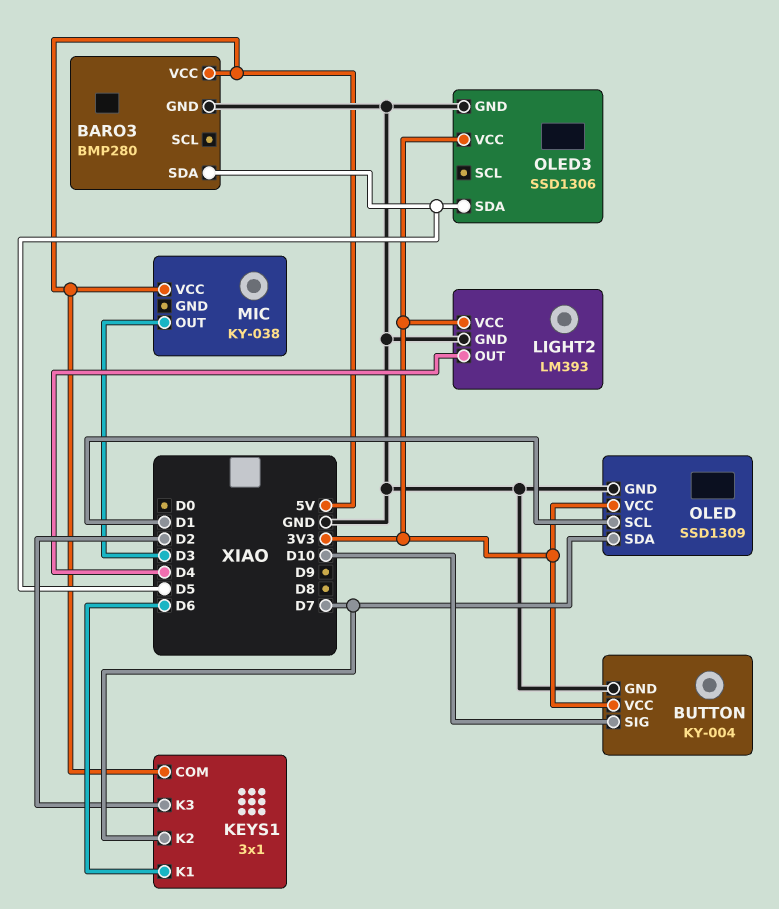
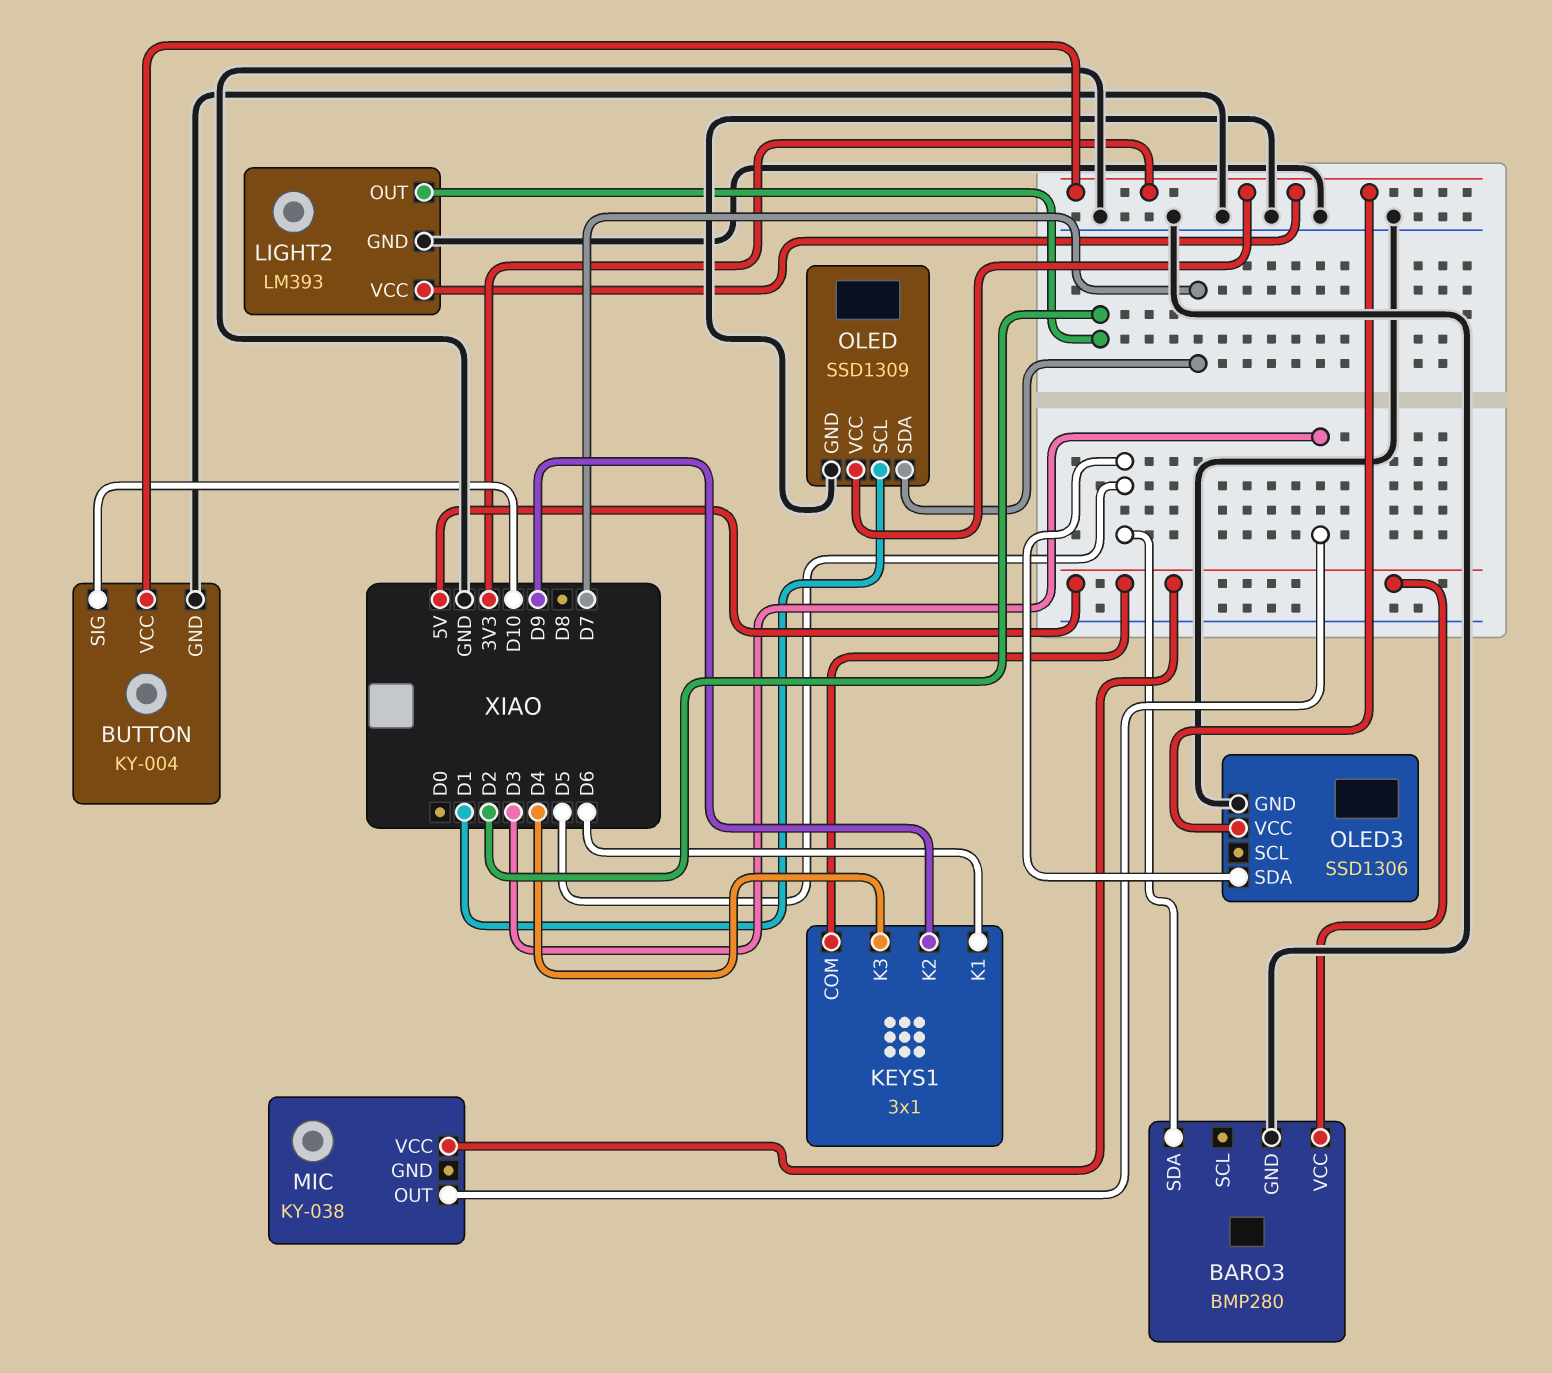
KEYS1 pin K2: D7 -> D9
KEYS1 pin K3: D2 -> D4
LIGHT2 pin OUT: D4 -> D2

